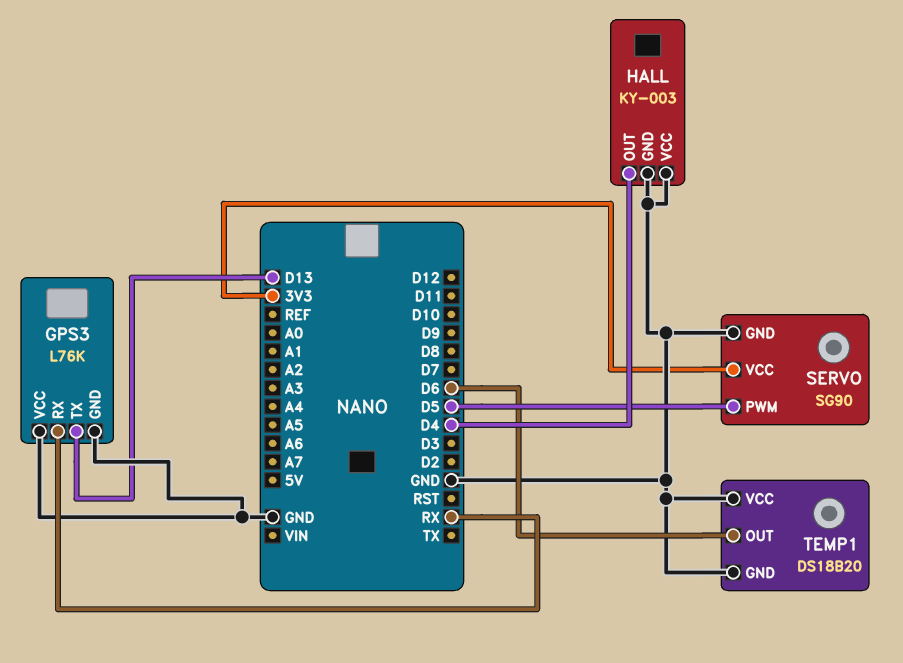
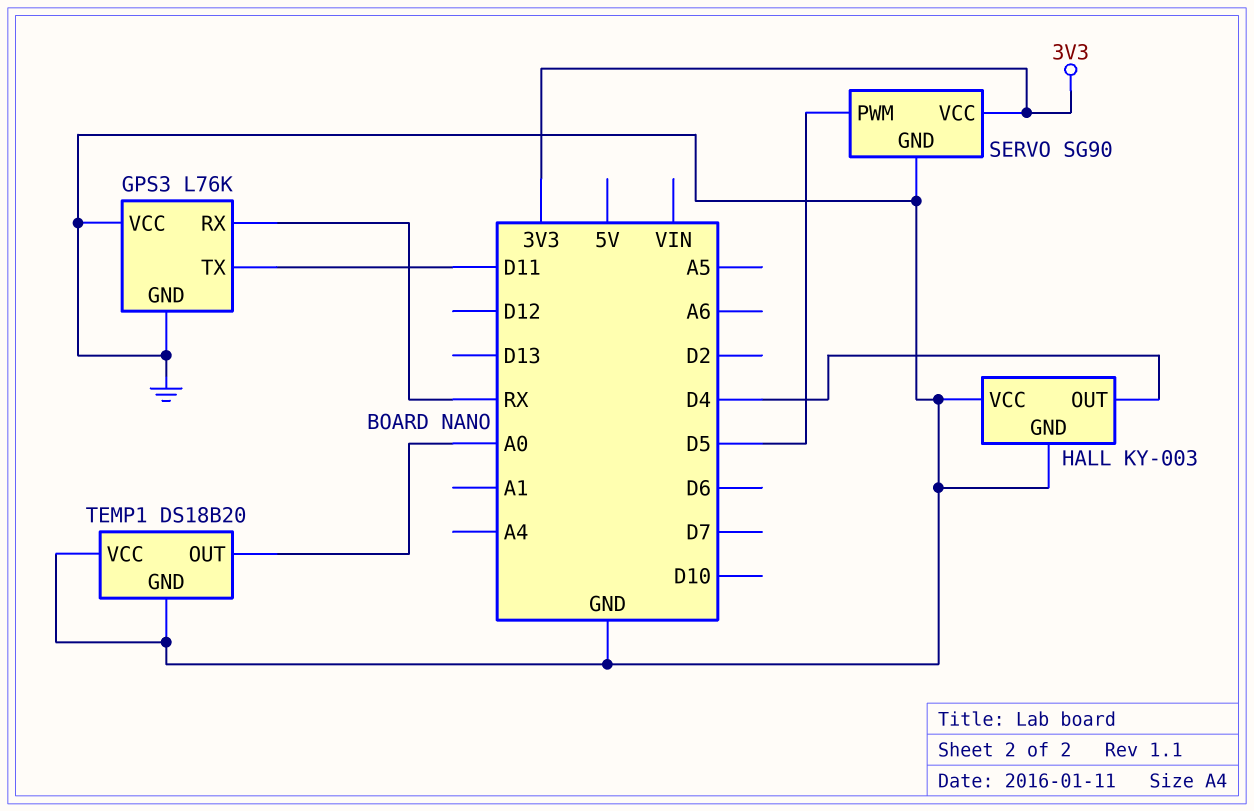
GPS3 pin TX: D13 -> D11
TEMP1 pin OUT: D6 -> A0

